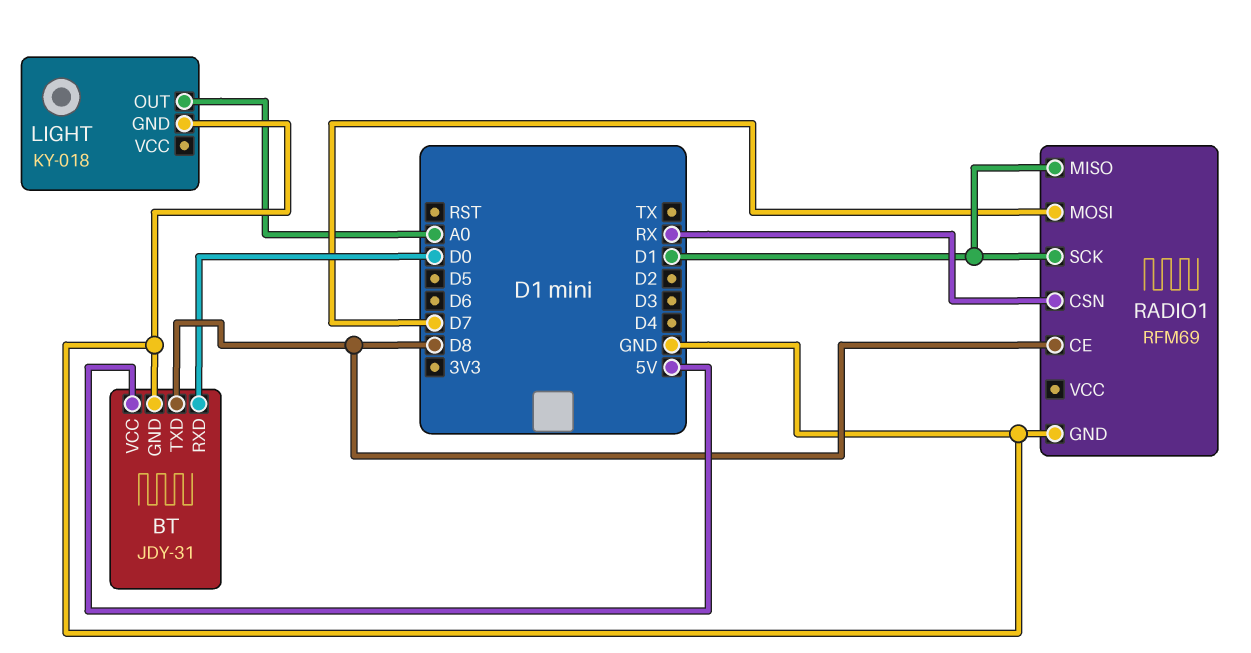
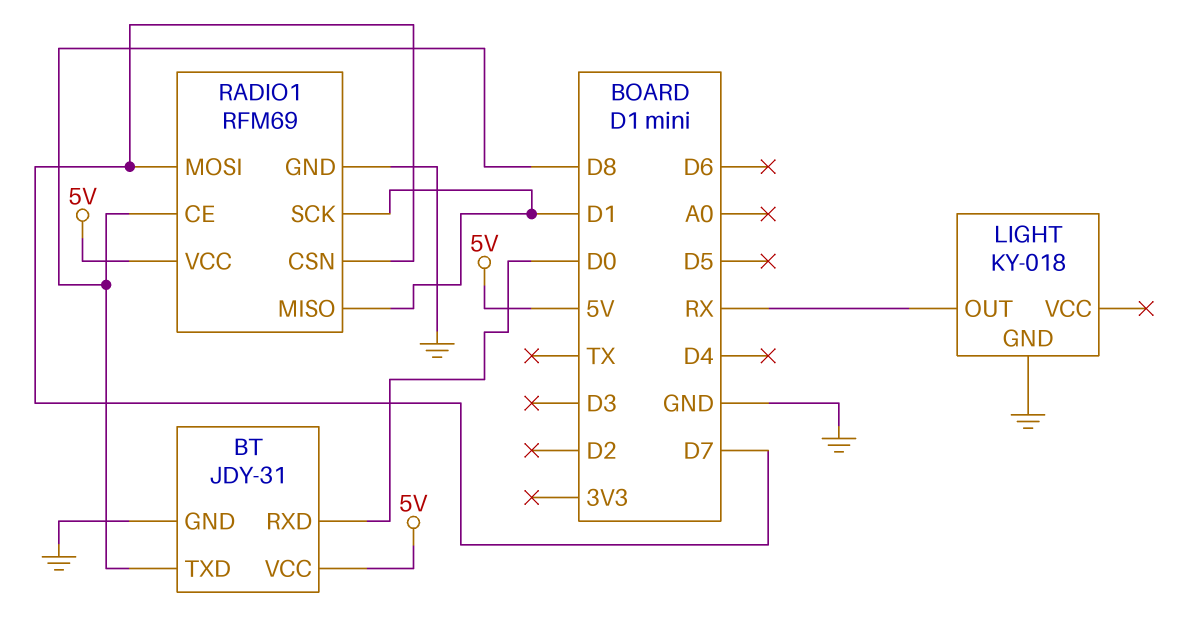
LIGHT pin OUT: A0 -> RX
RADIO1 pin CSN: RX -> D7
RADIO1 pin VCC: none -> 5V

